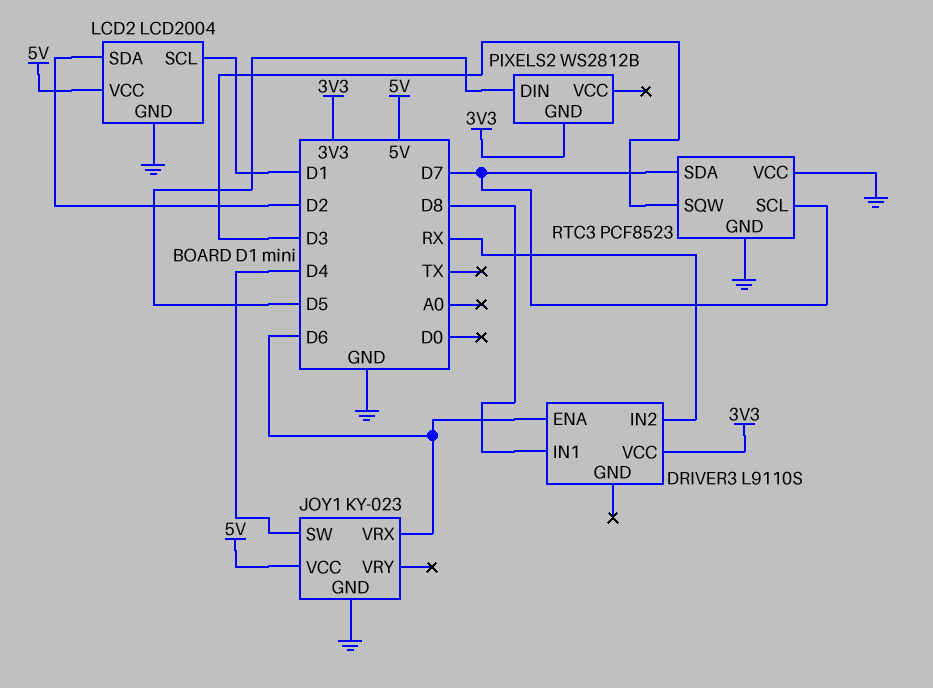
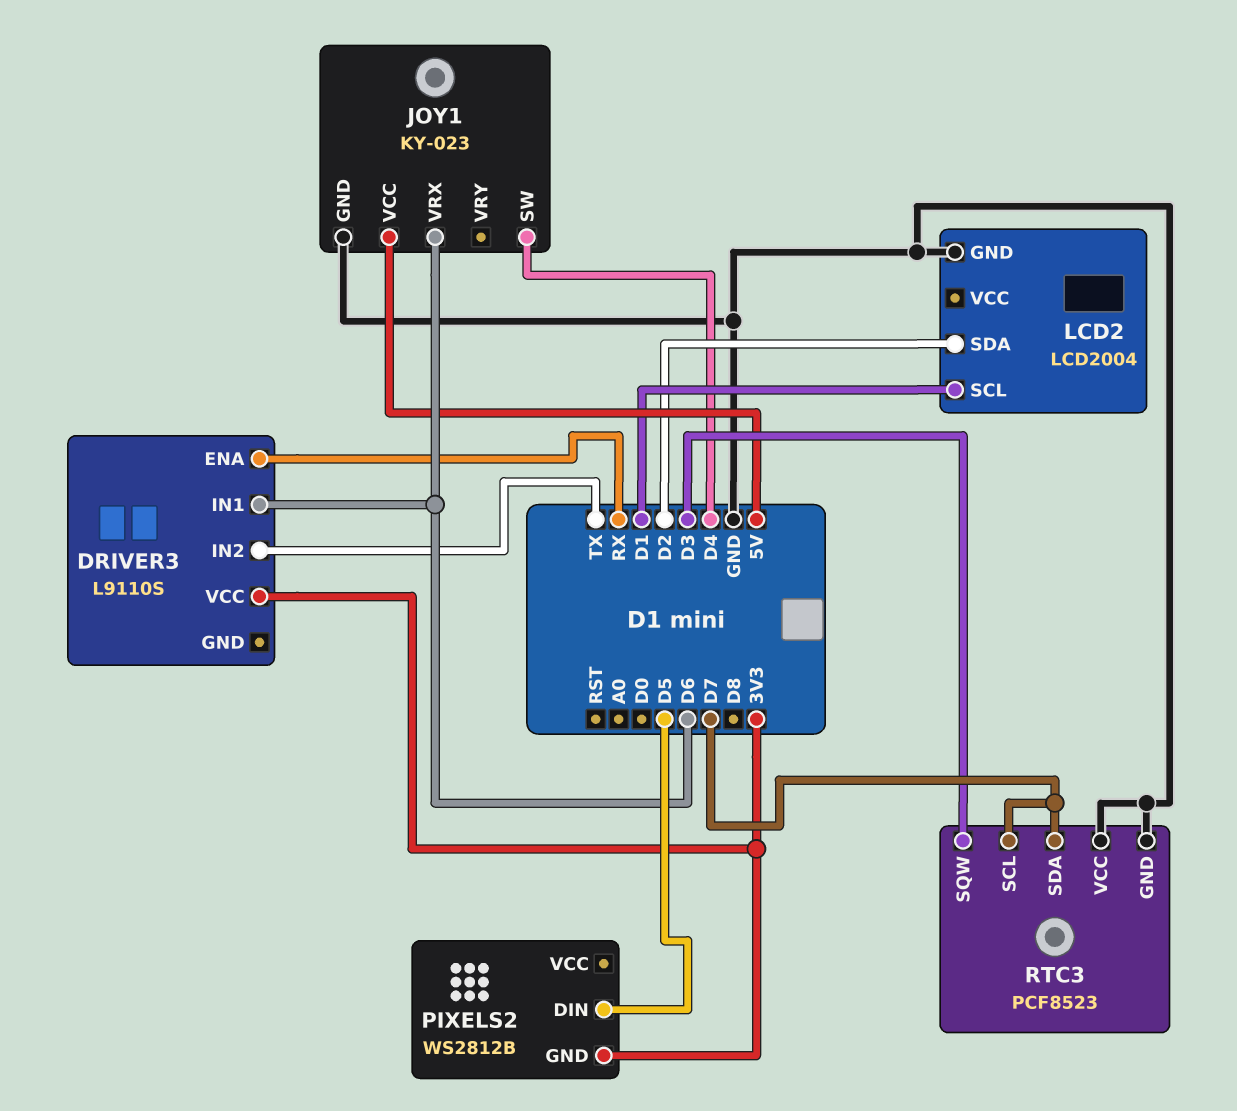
DRIVER3 pin ENA: D6 -> RX
DRIVER3 pin IN1: D8 -> D6
DRIVER3 pin IN2: RX -> TX
LCD2 pin VCC: 5V -> none

